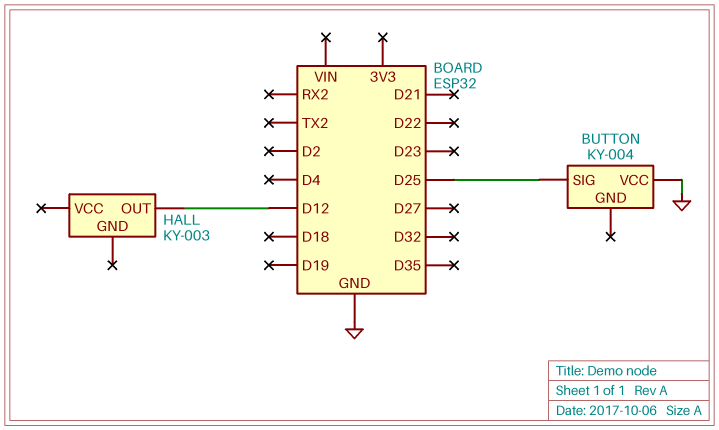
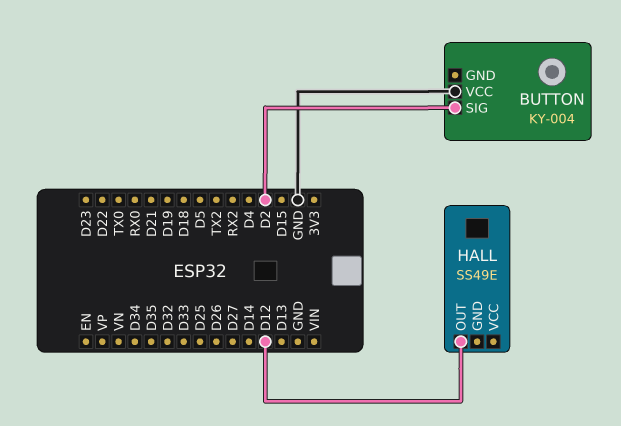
BUTTON pin SIG: D25 -> D2
HALL: KY-003 -> SS49E

